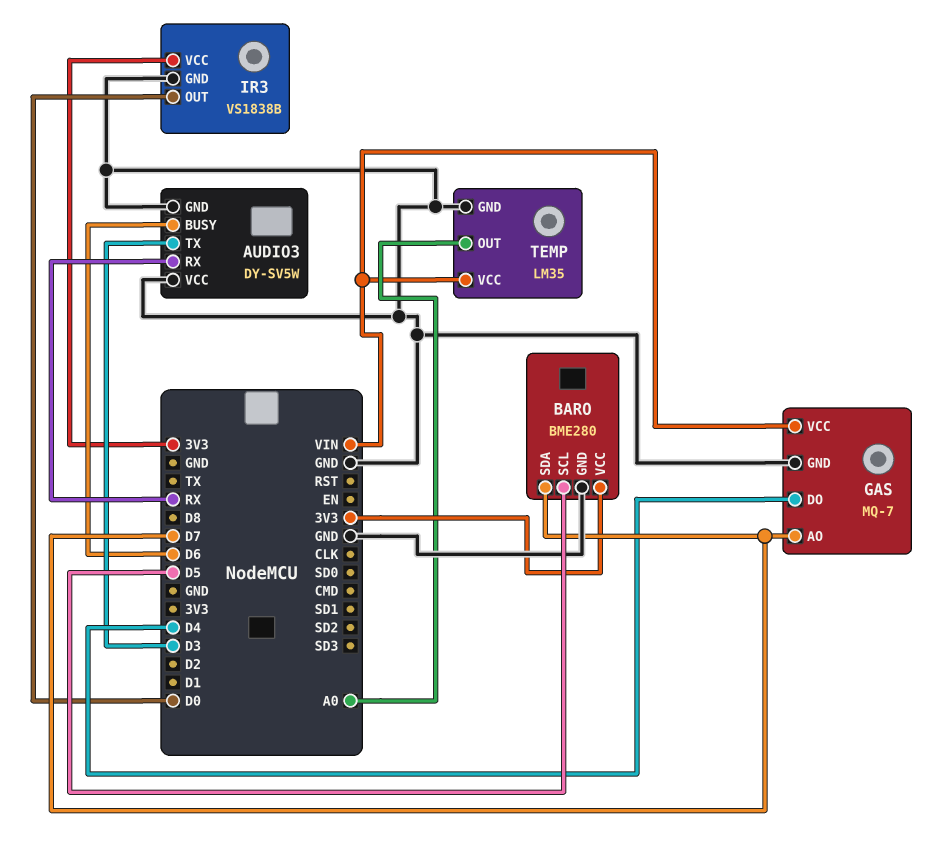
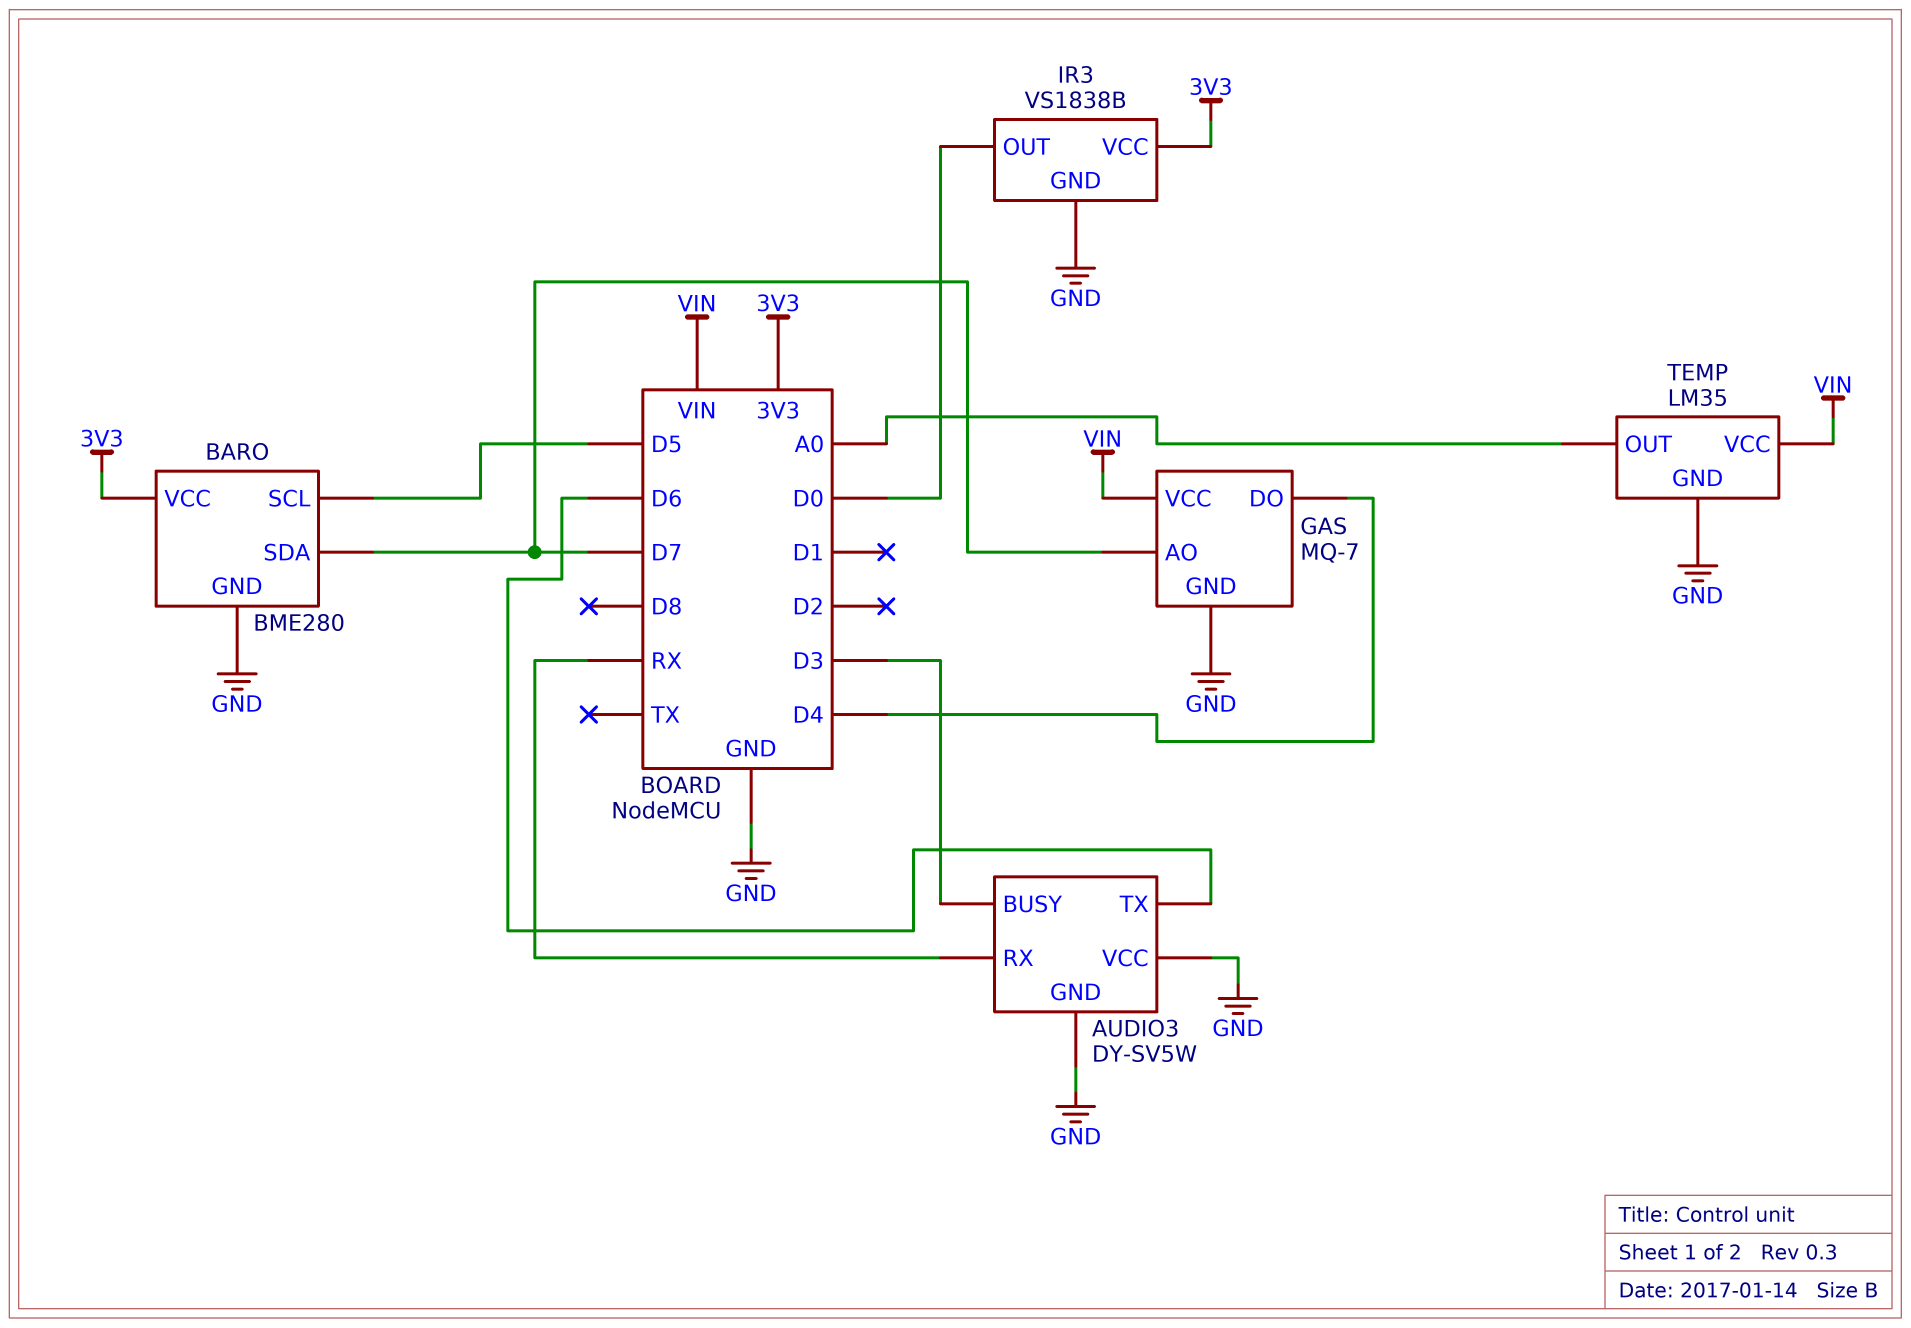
AUDIO3 pin BUSY: D6 -> D3
AUDIO3 pin TX: D3 -> D6

